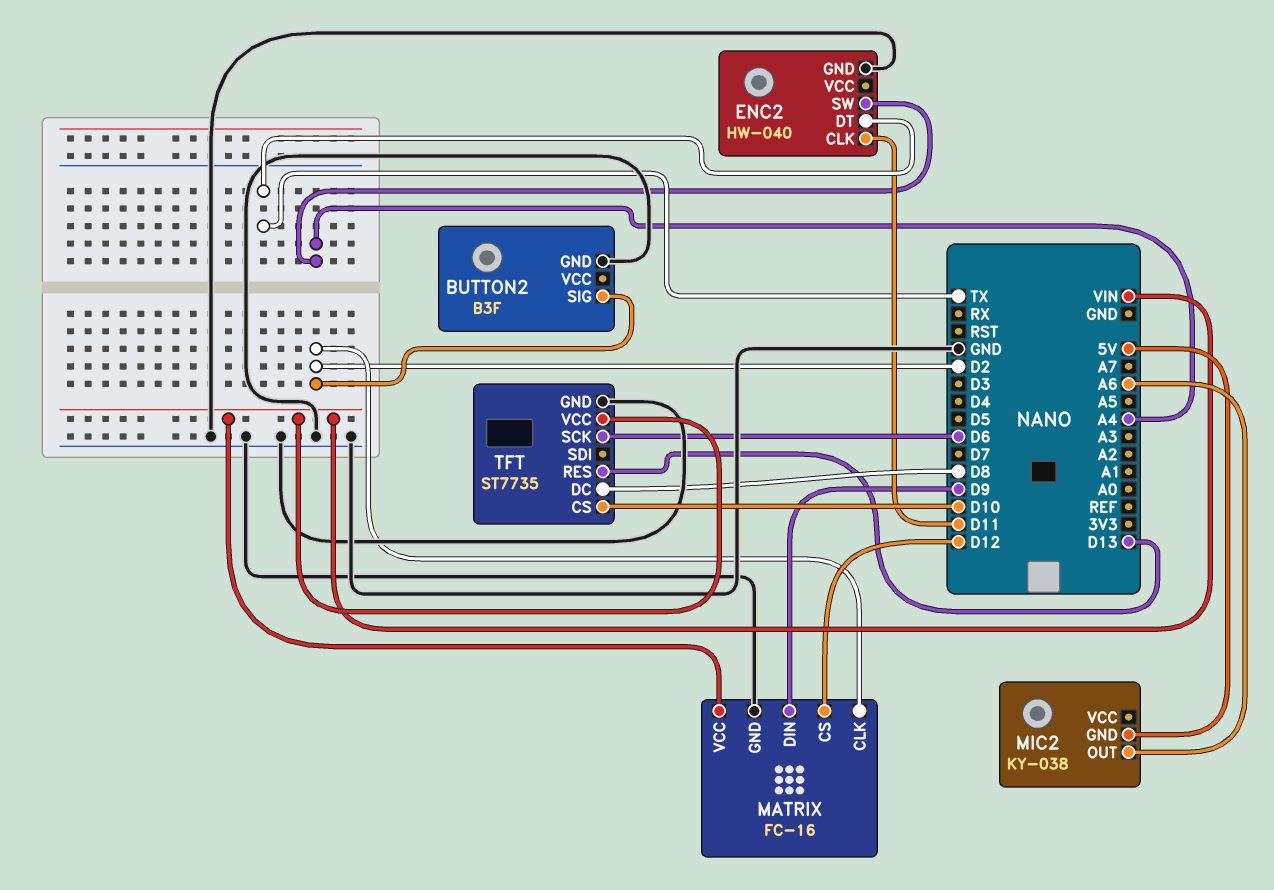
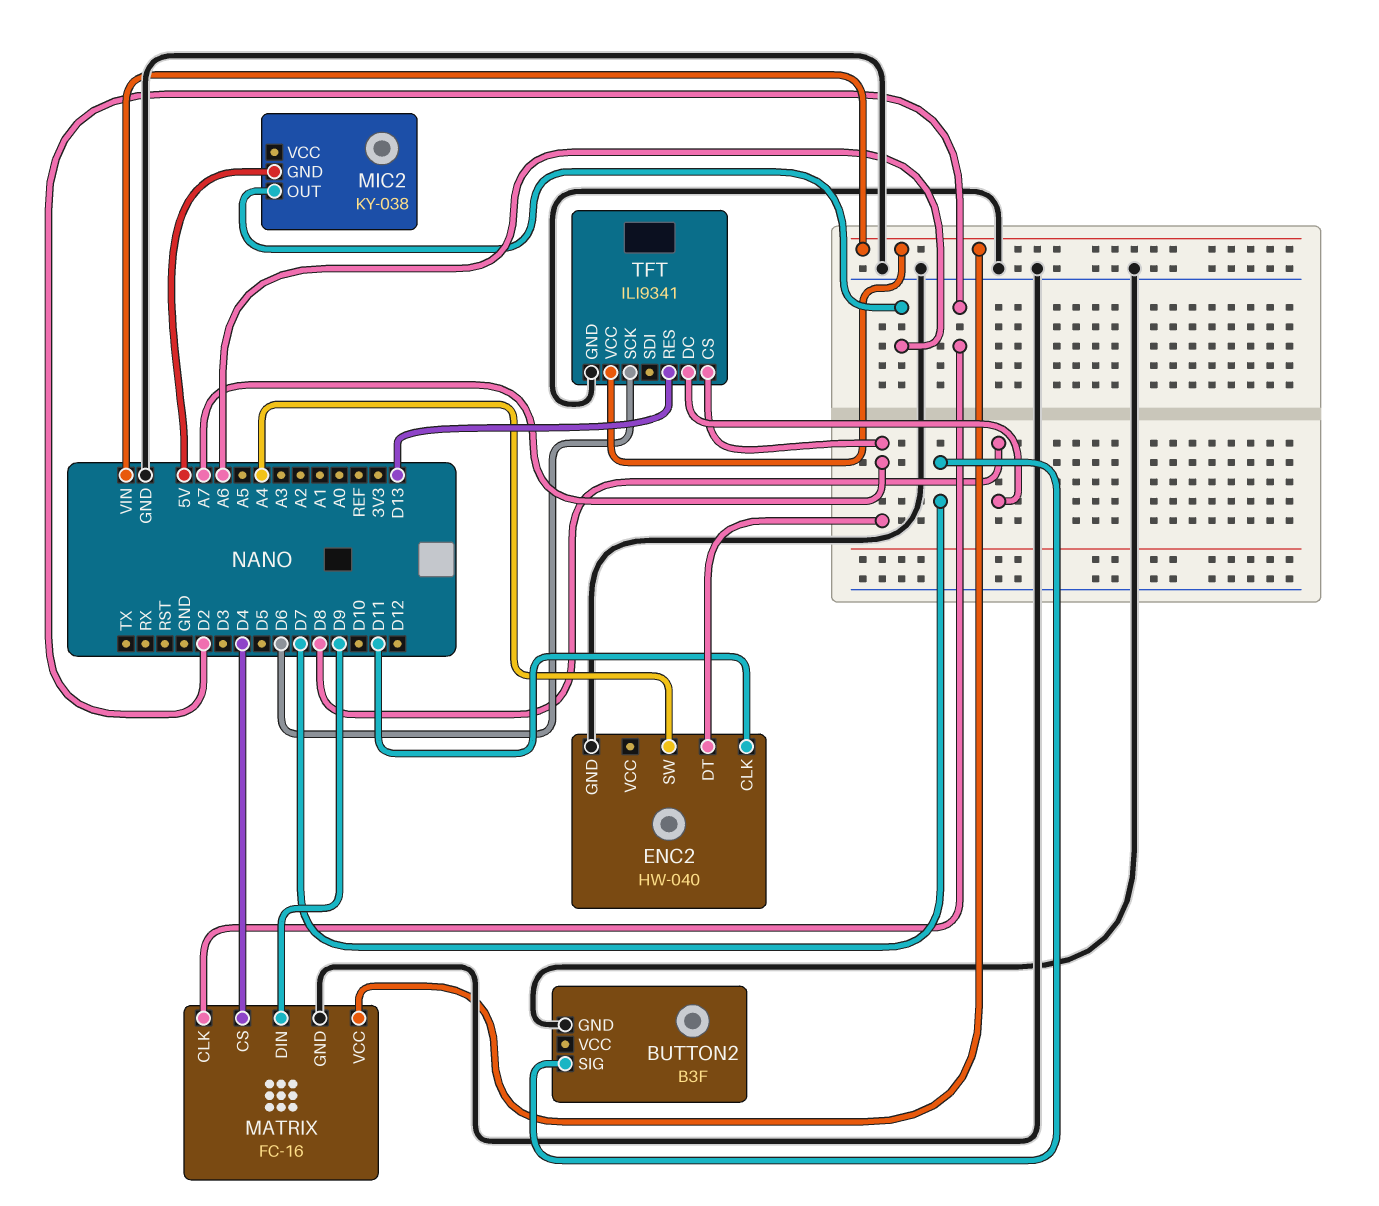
BUTTON2 pin SIG: D2 -> D7
ENC2 pin DT: TX -> A7
MATRIX pin CS: D12 -> D4
TFT: ST7735 -> ILI9341
TFT pin CS: D10 -> A7

